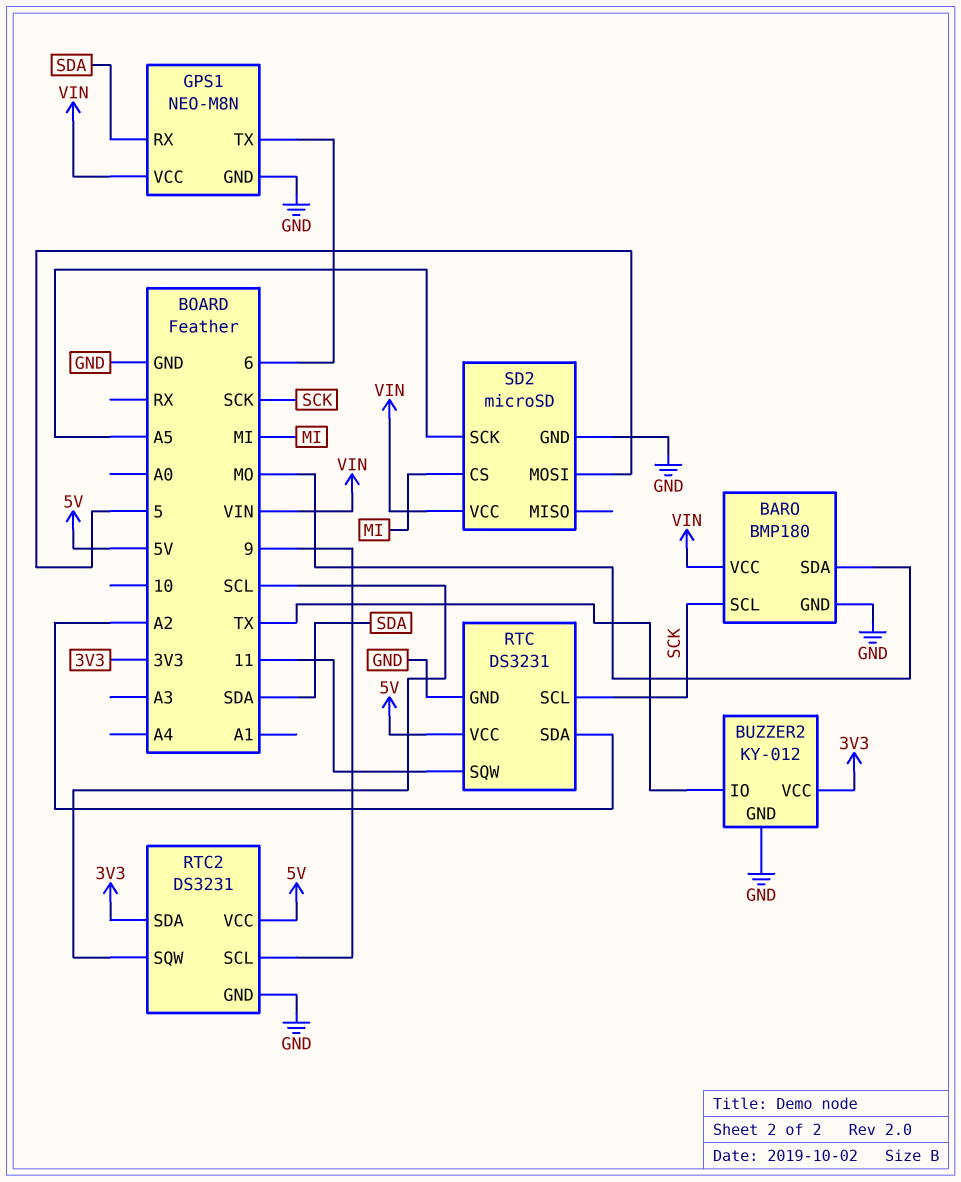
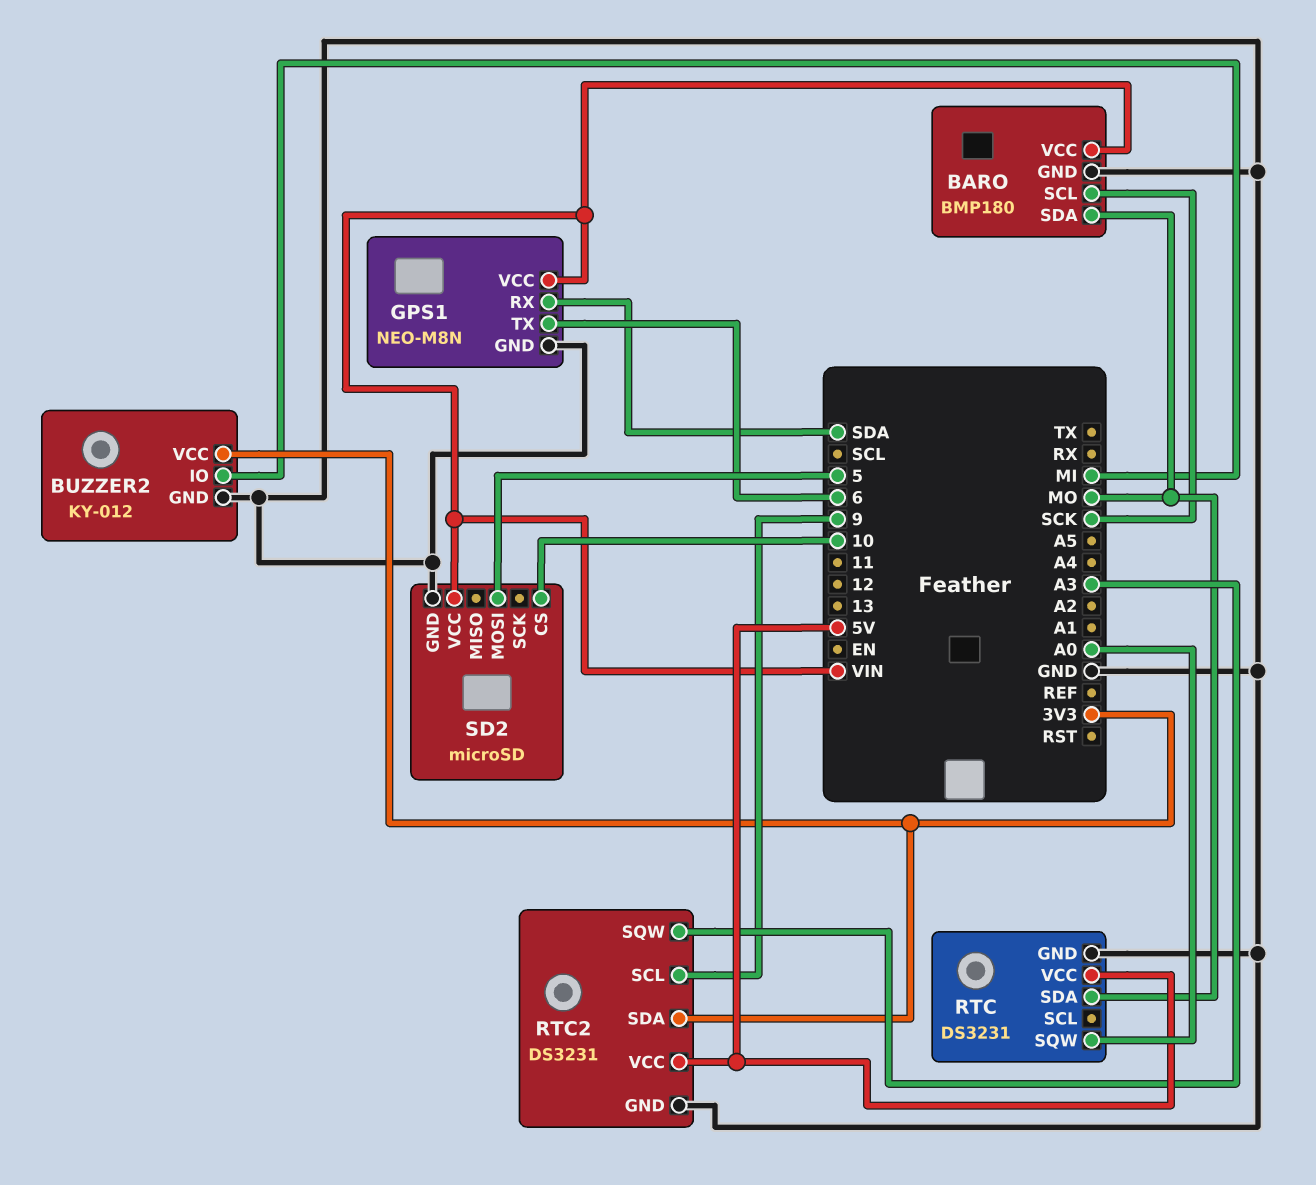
BUZZER2 pin IO: TX -> MI
RTC pin SCL: SCK -> none
RTC pin SDA: A2 -> MO
RTC pin SQW: 11 -> A0
RTC2 pin SQW: SCL -> A3
SD2 pin CS: MI -> 10
SD2 pin SCK: A5 -> none

